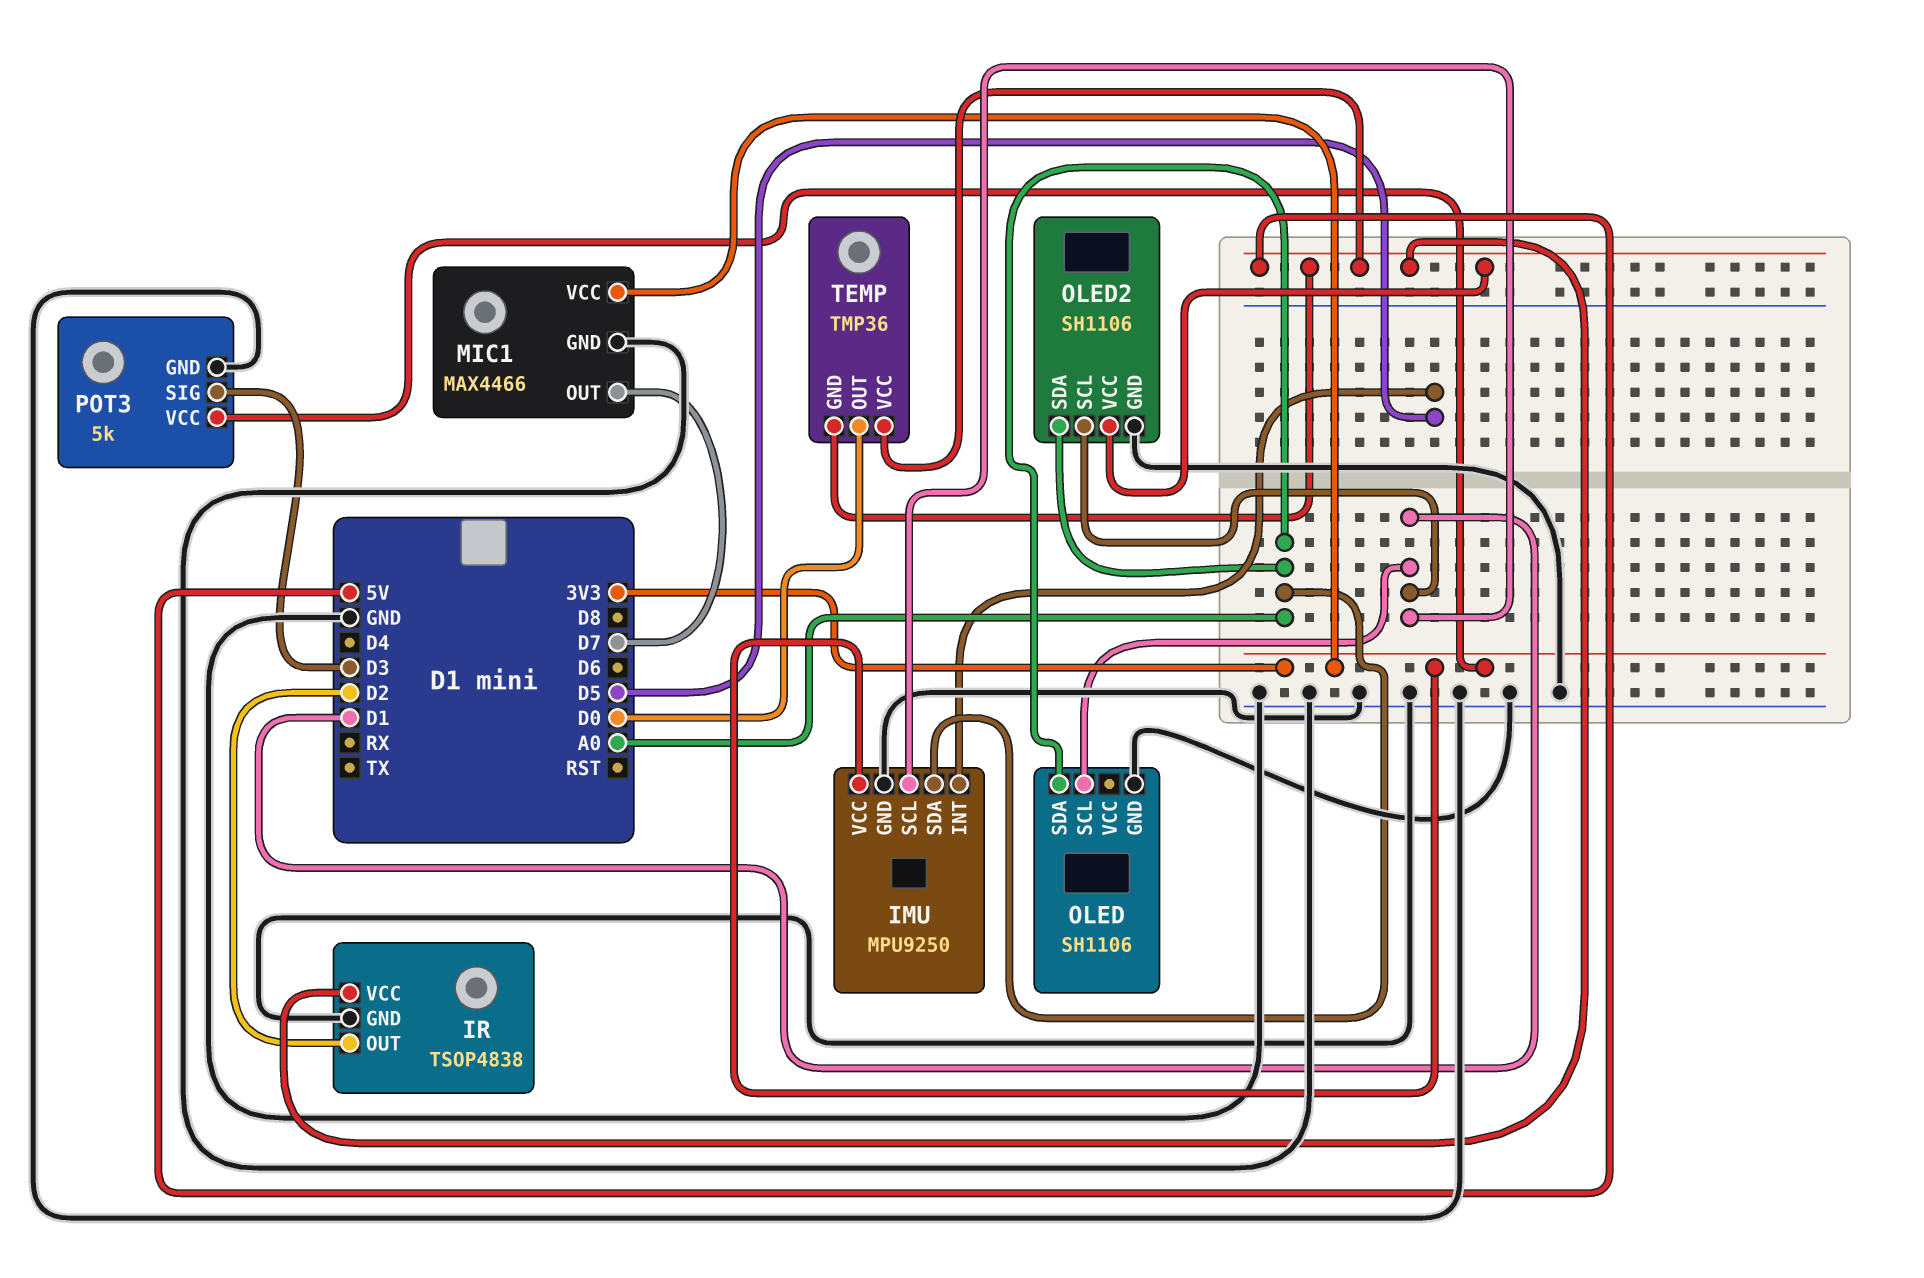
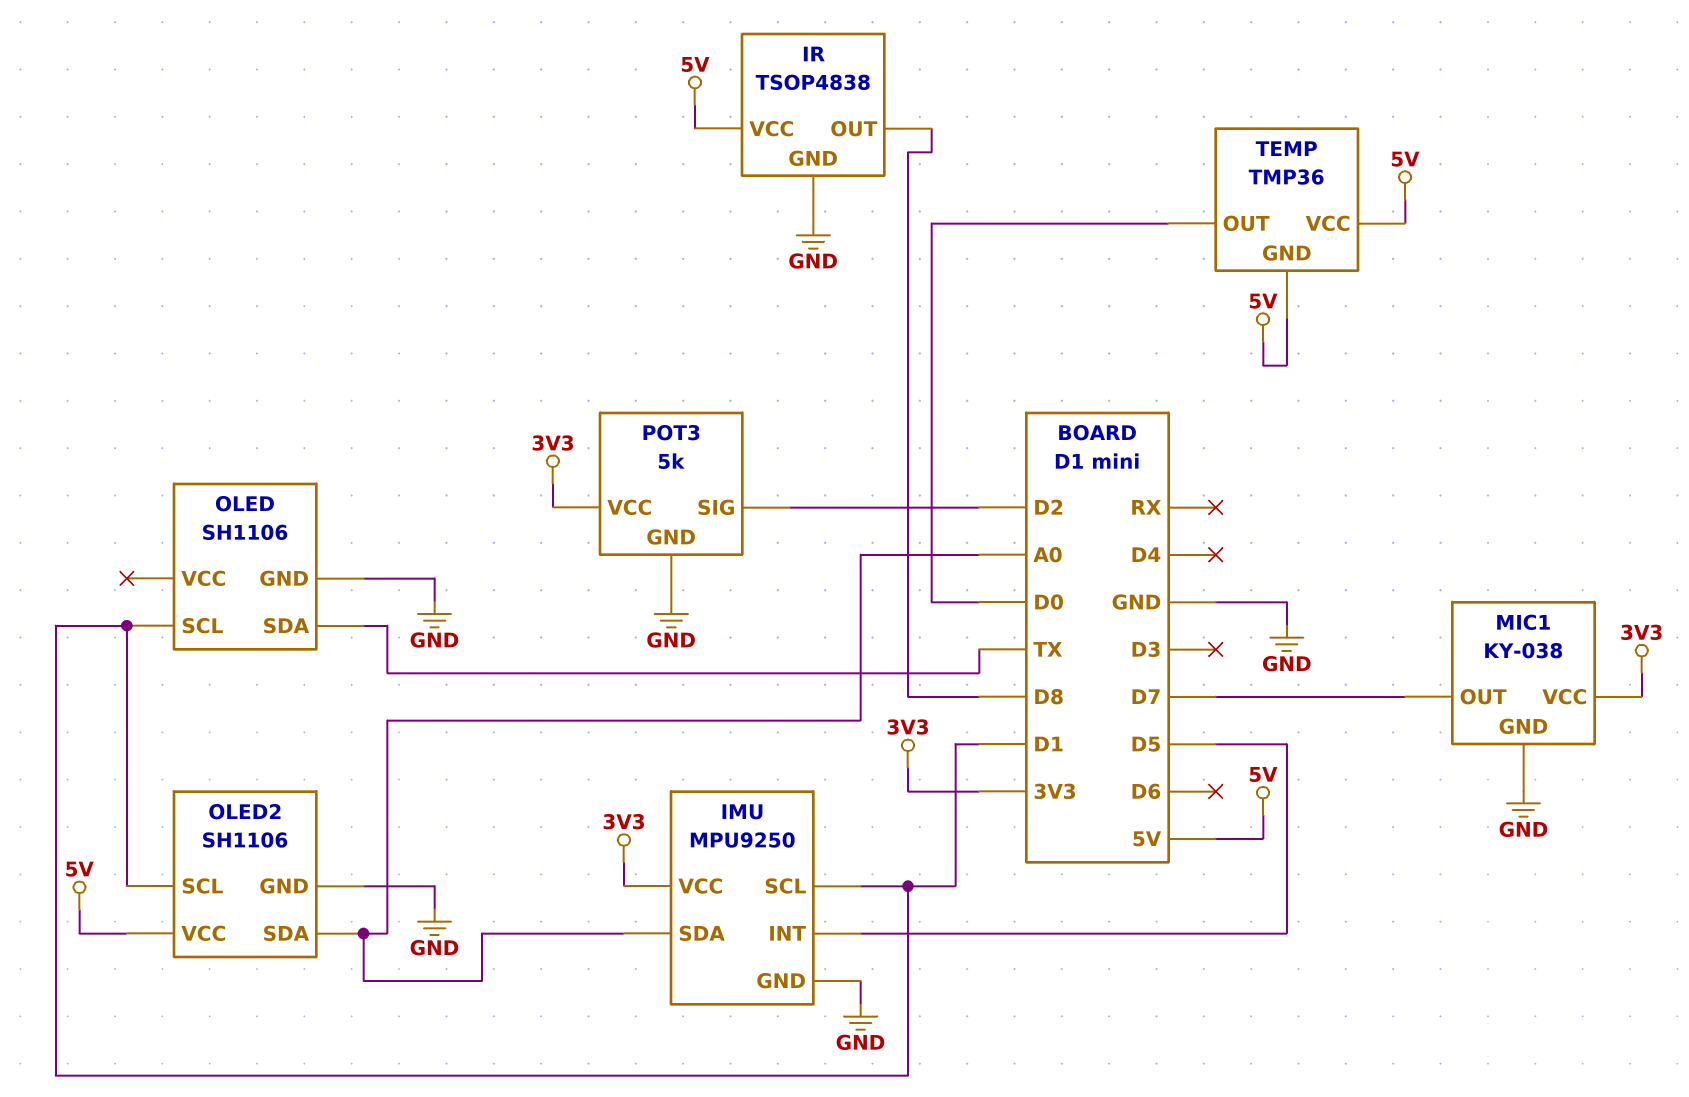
IR pin OUT: D2 -> D8
MIC1: MAX4466 -> KY-038
OLED pin SDA: A0 -> TX
POT3 pin SIG: D3 -> D2

